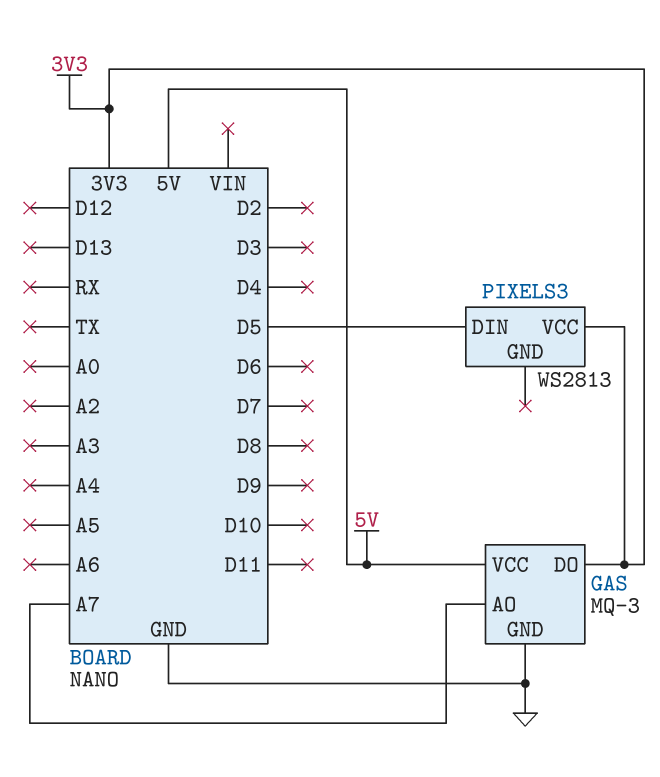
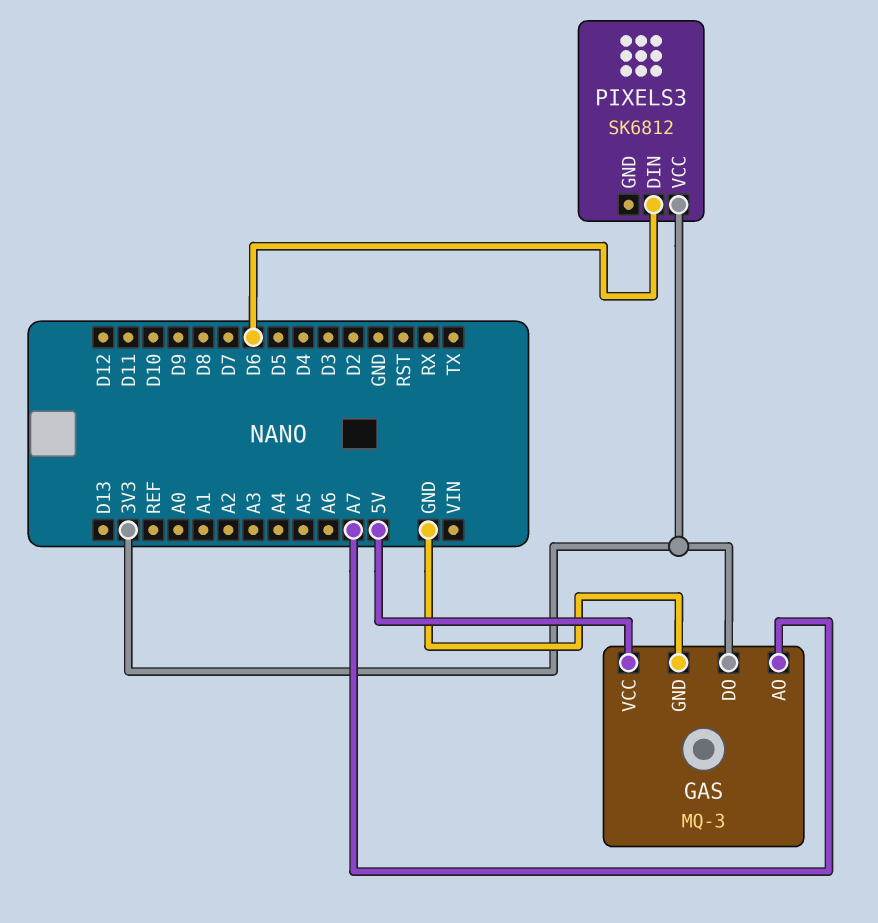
PIXELS3: WS2813 -> SK6812
PIXELS3 pin DIN: D5 -> D6

